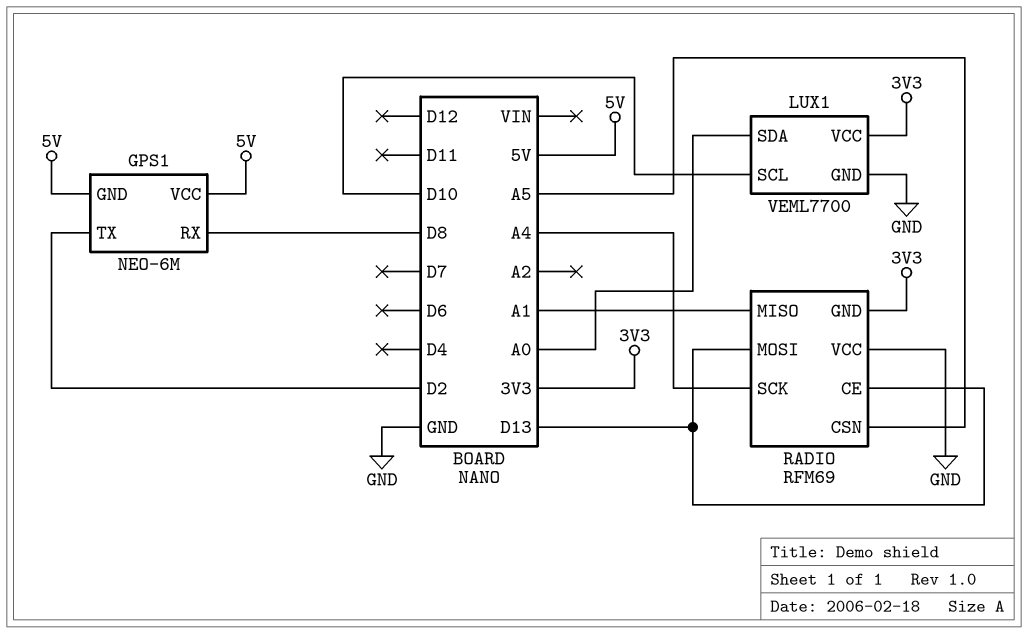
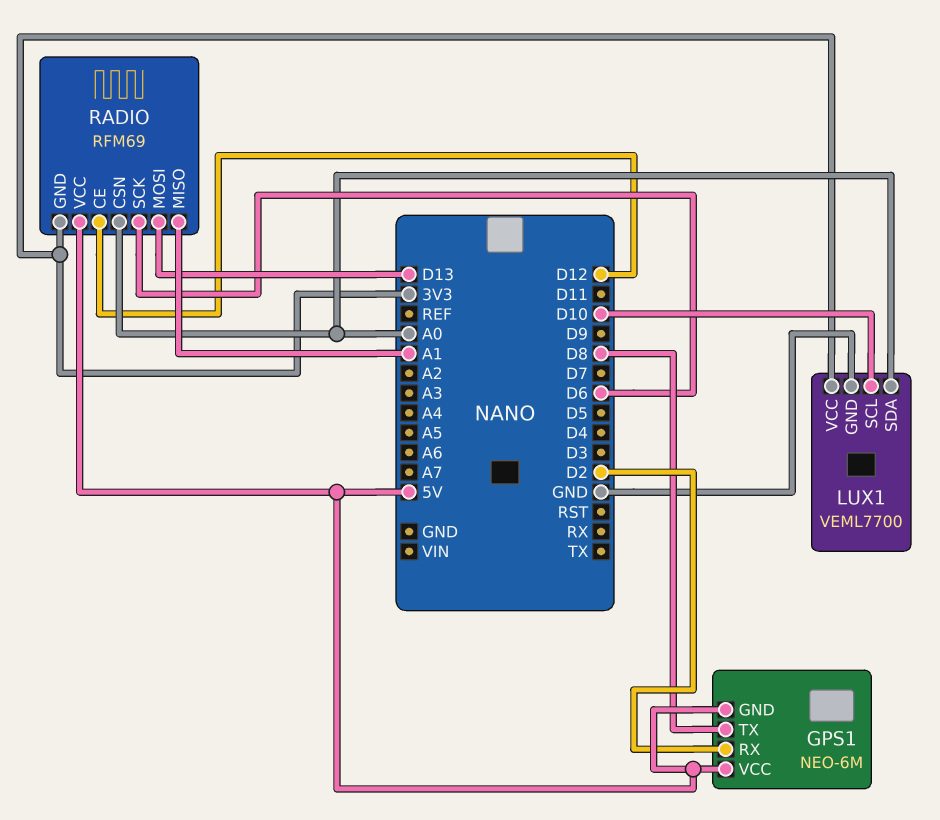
GPS1 pin RX: D8 -> D2
GPS1 pin TX: D2 -> D8
RADIO pin CE: D13 -> D12
RADIO pin CSN: A5 -> A0
RADIO pin SCK: A4 -> D6
RADIO pin VCC: GND -> 5V

